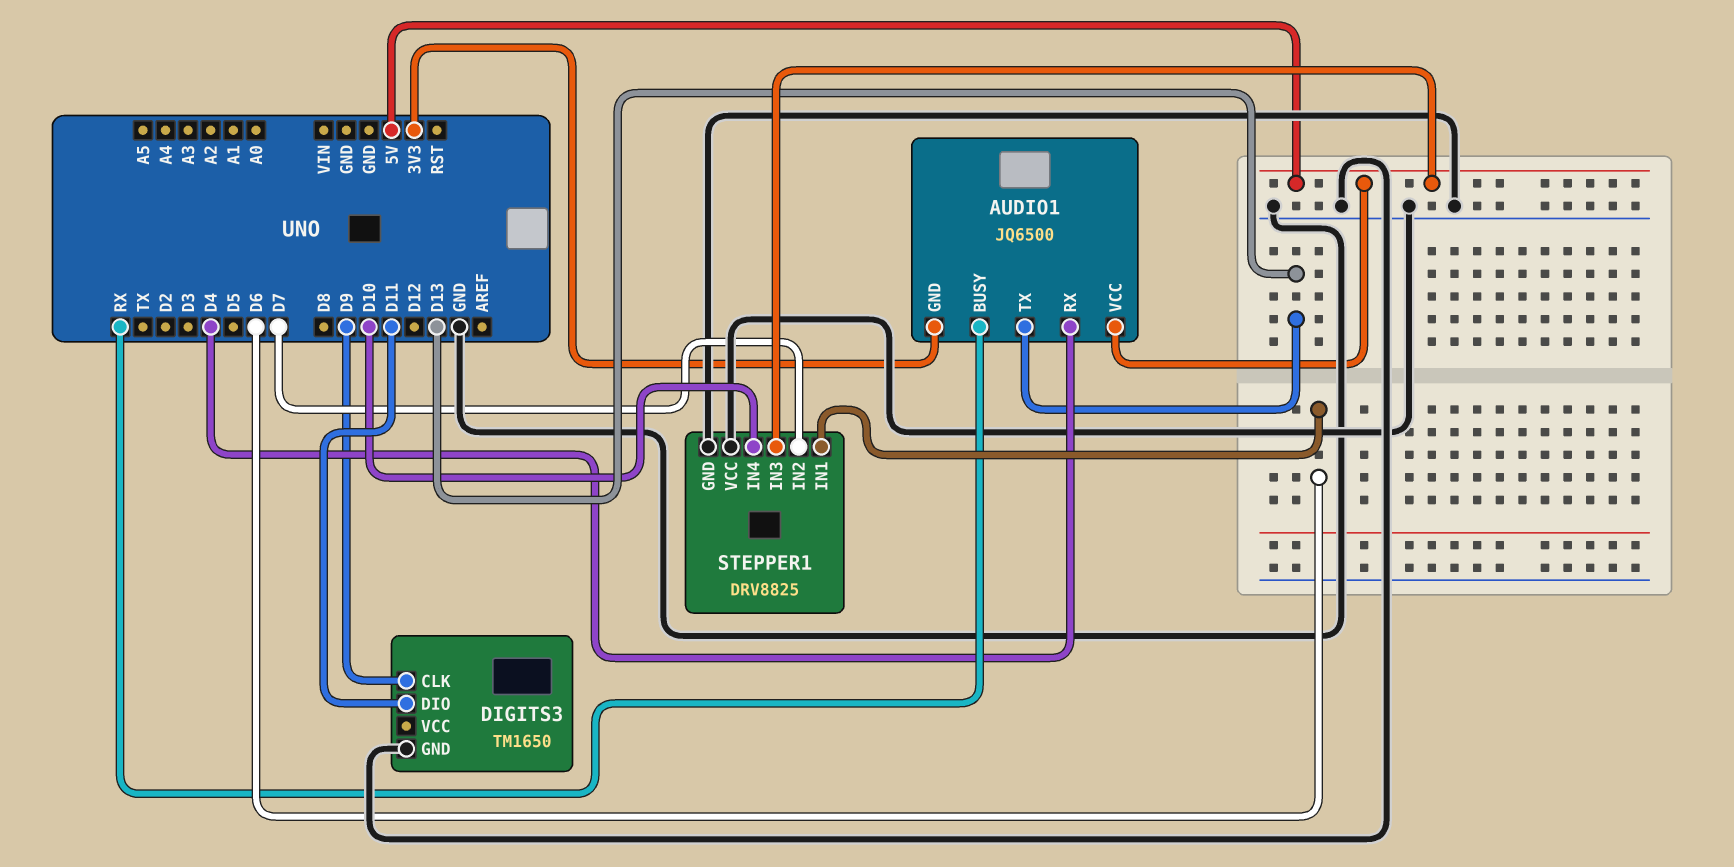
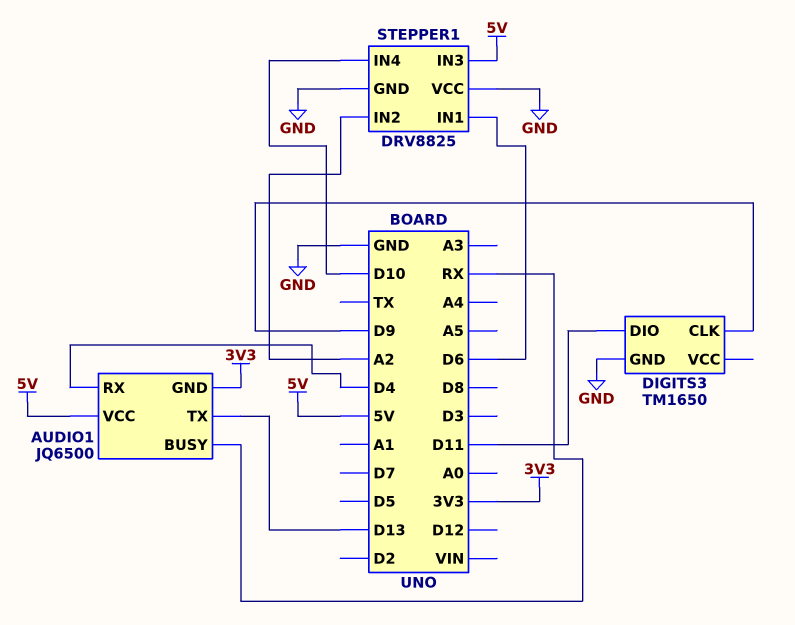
STEPPER1 pin IN2: D7 -> A2

